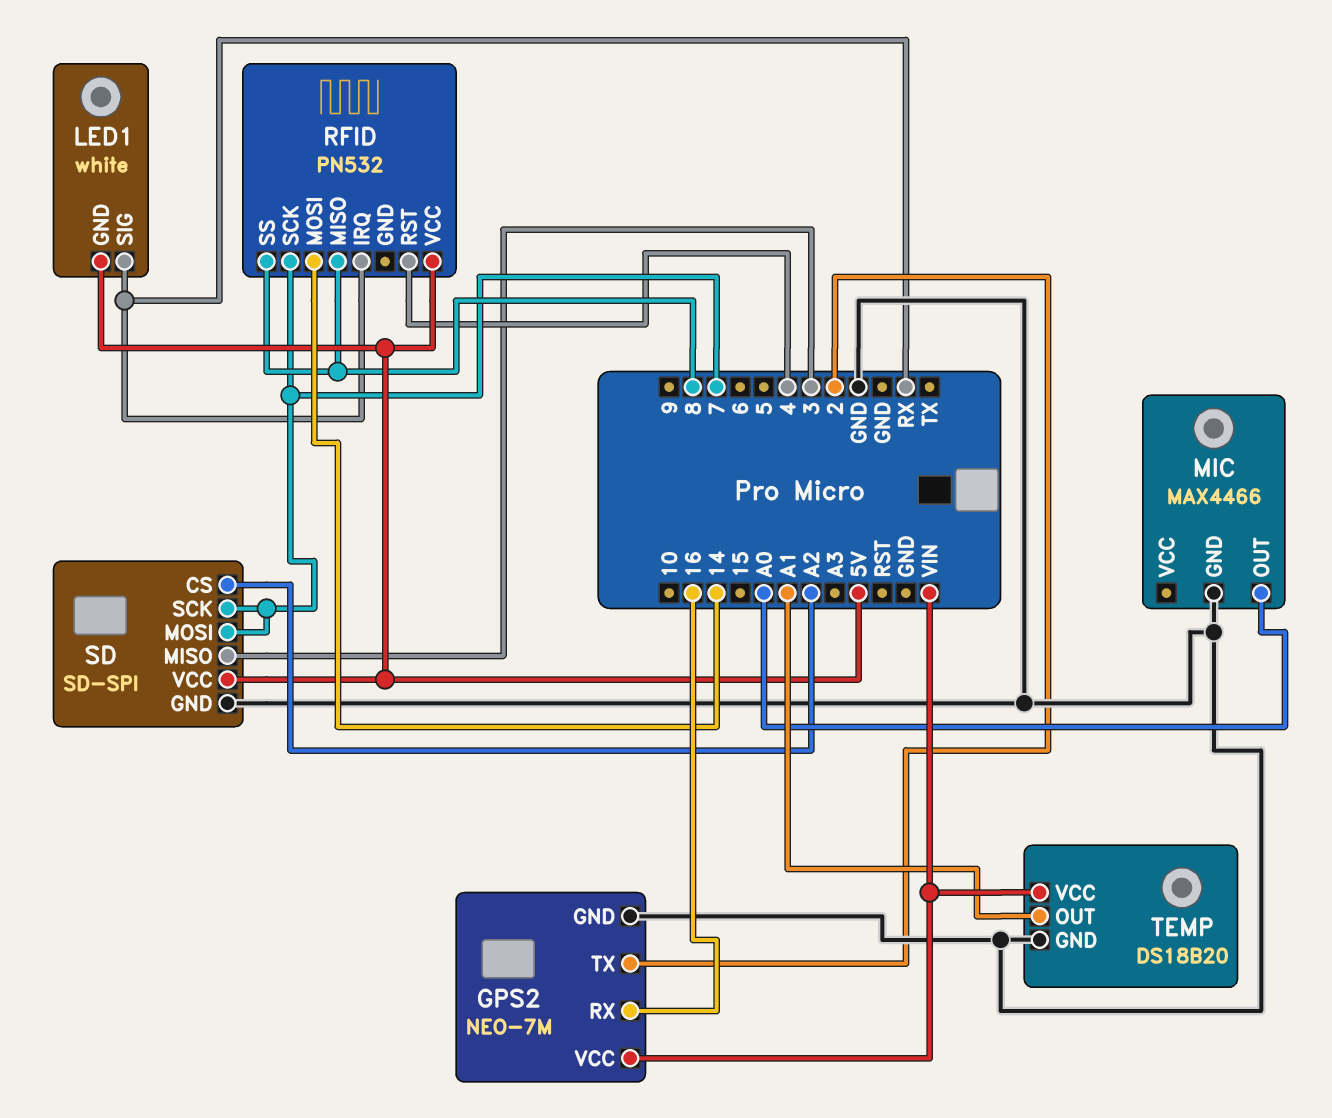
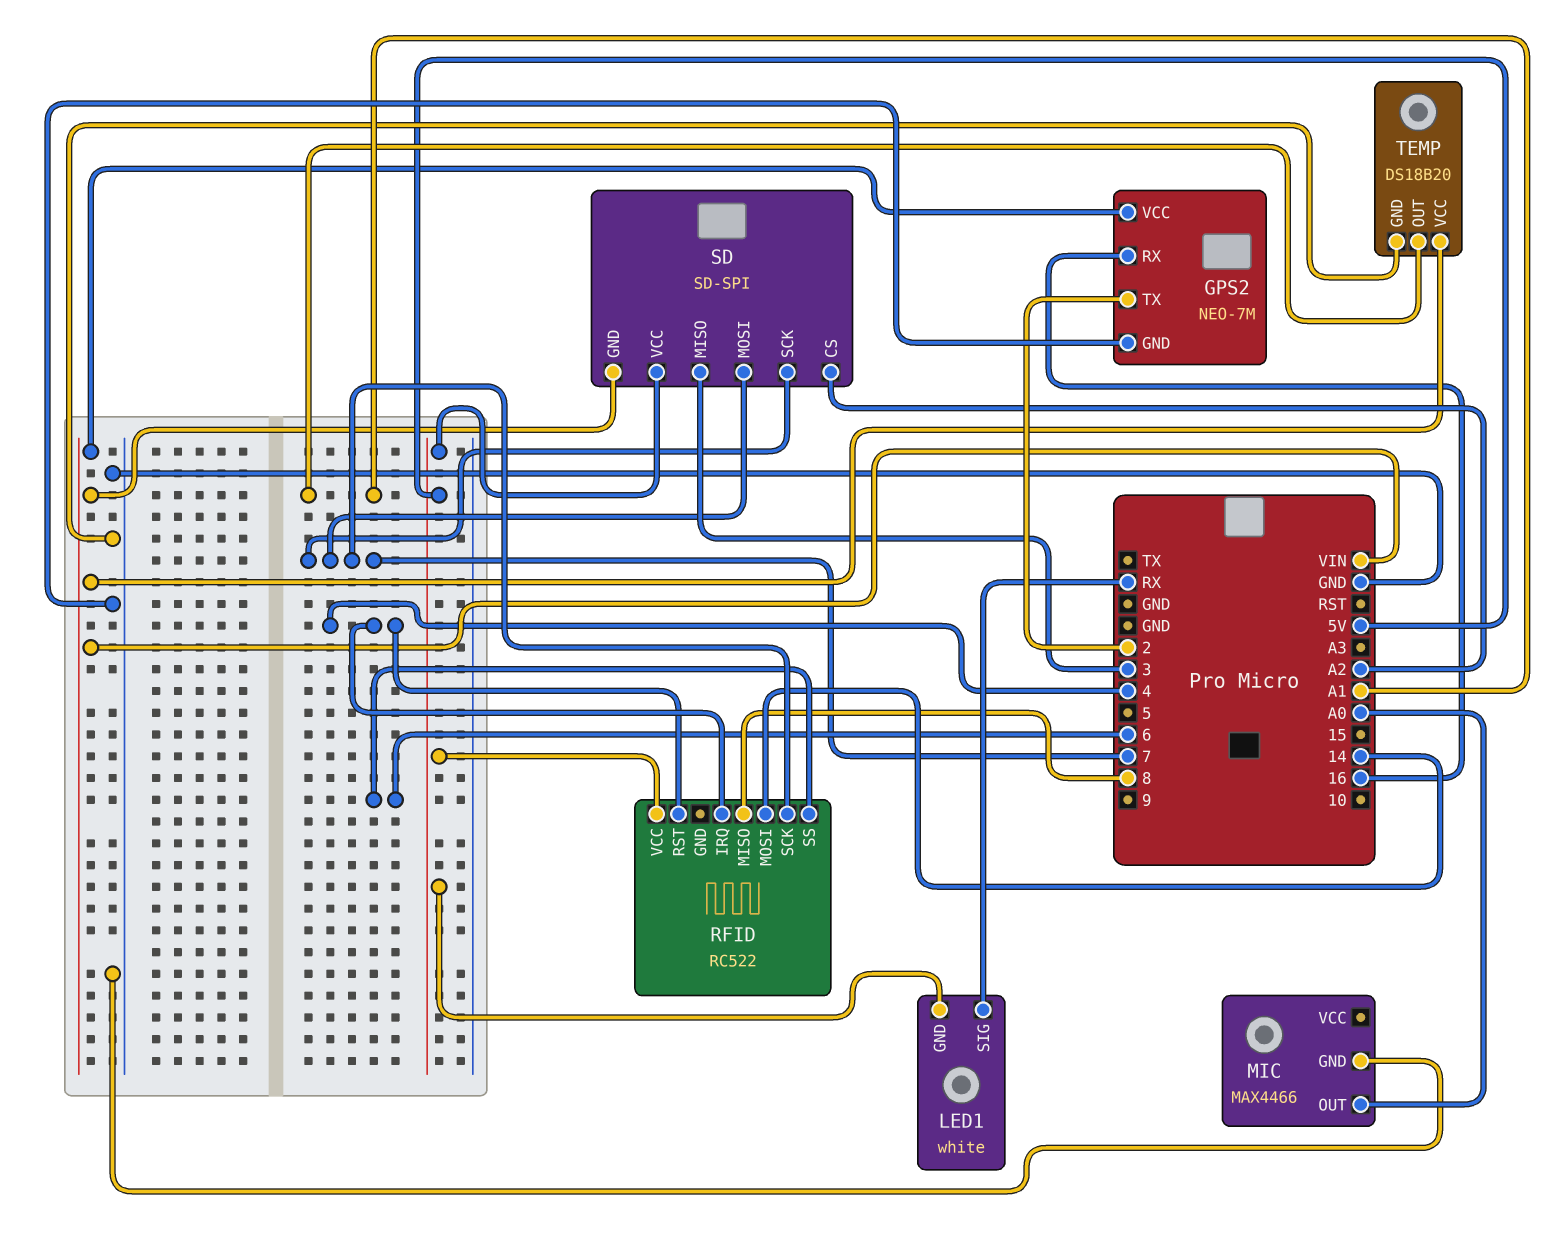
RFID: PN532 -> RC522
RFID pin IRQ: RX -> 4
RFID pin SS: 8 -> 6
SD pin GND: GND -> VIN

